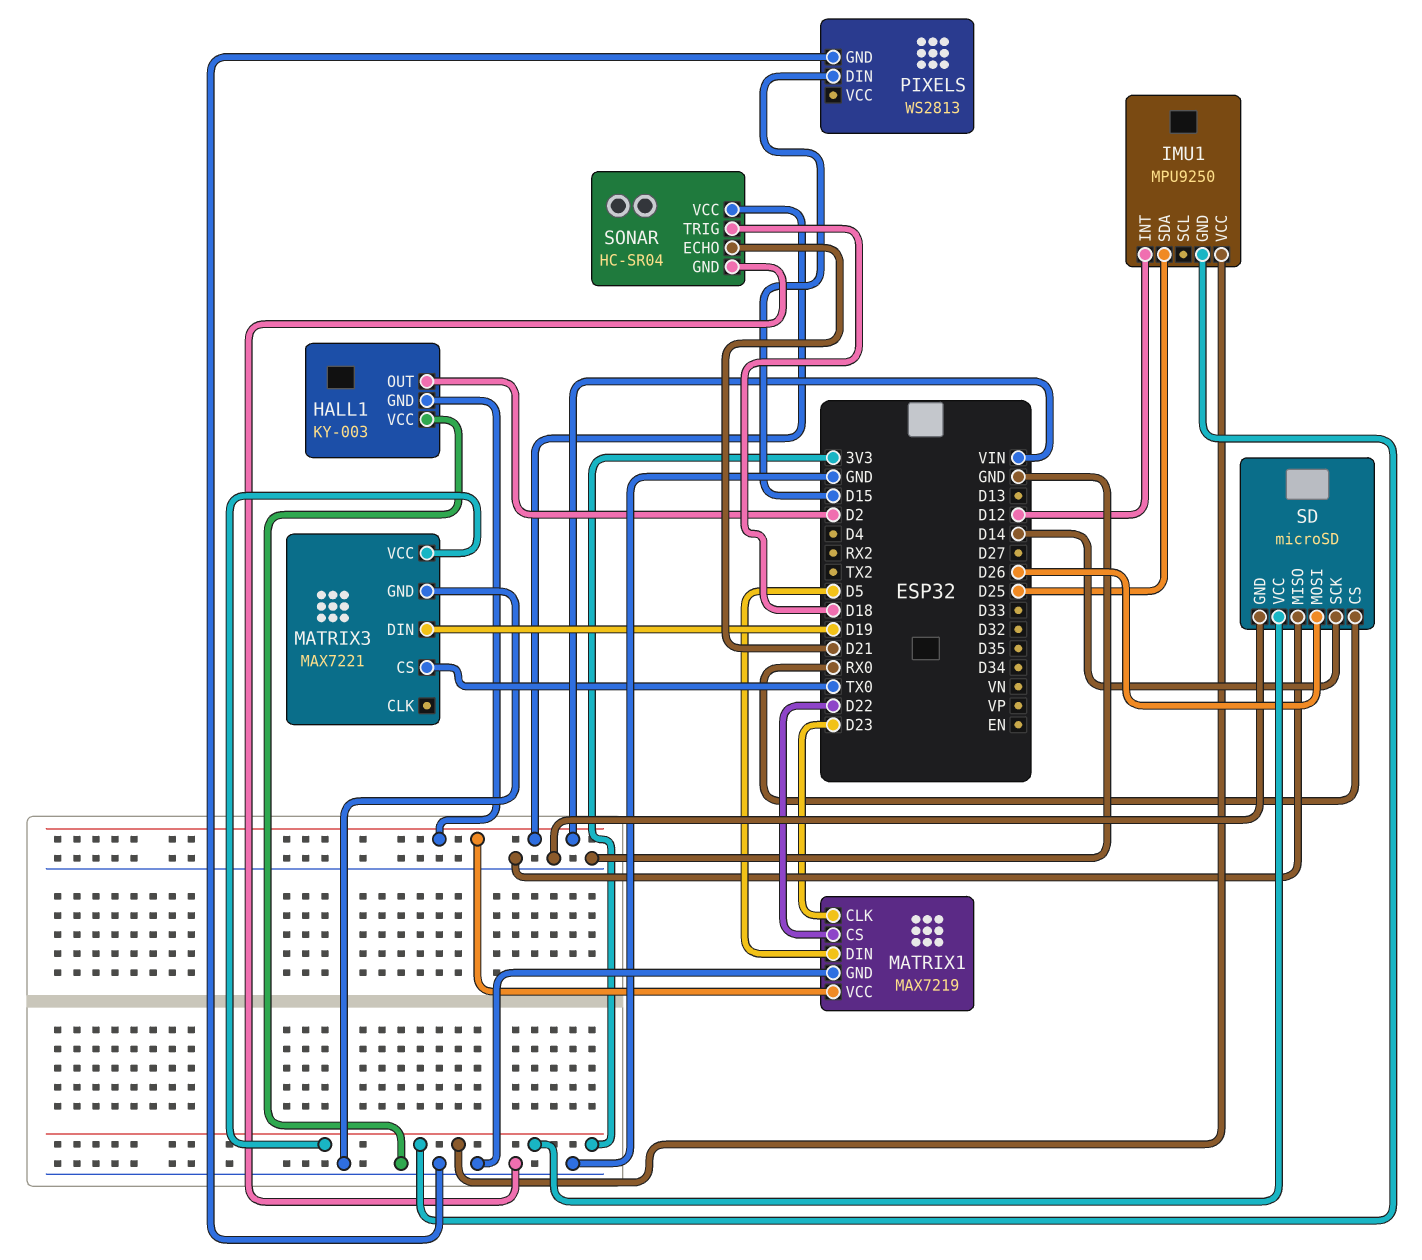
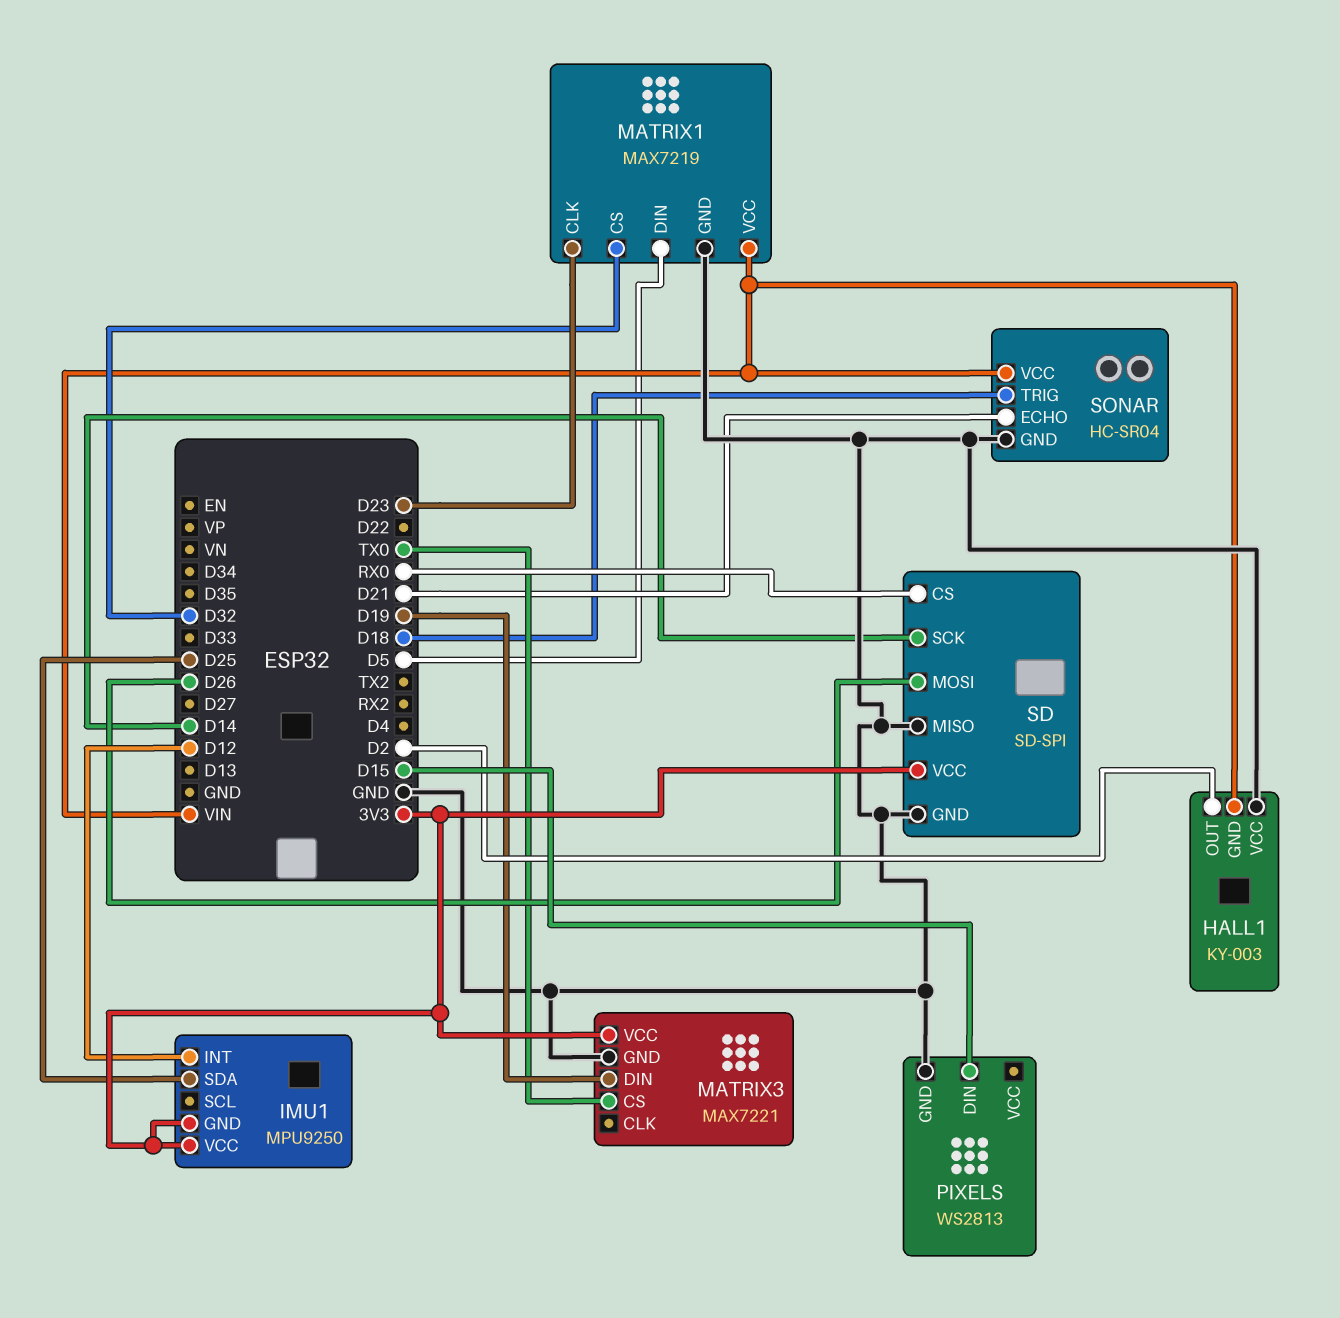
MATRIX1 pin CS: D22 -> D32
SD: microSD -> SD-SPI

